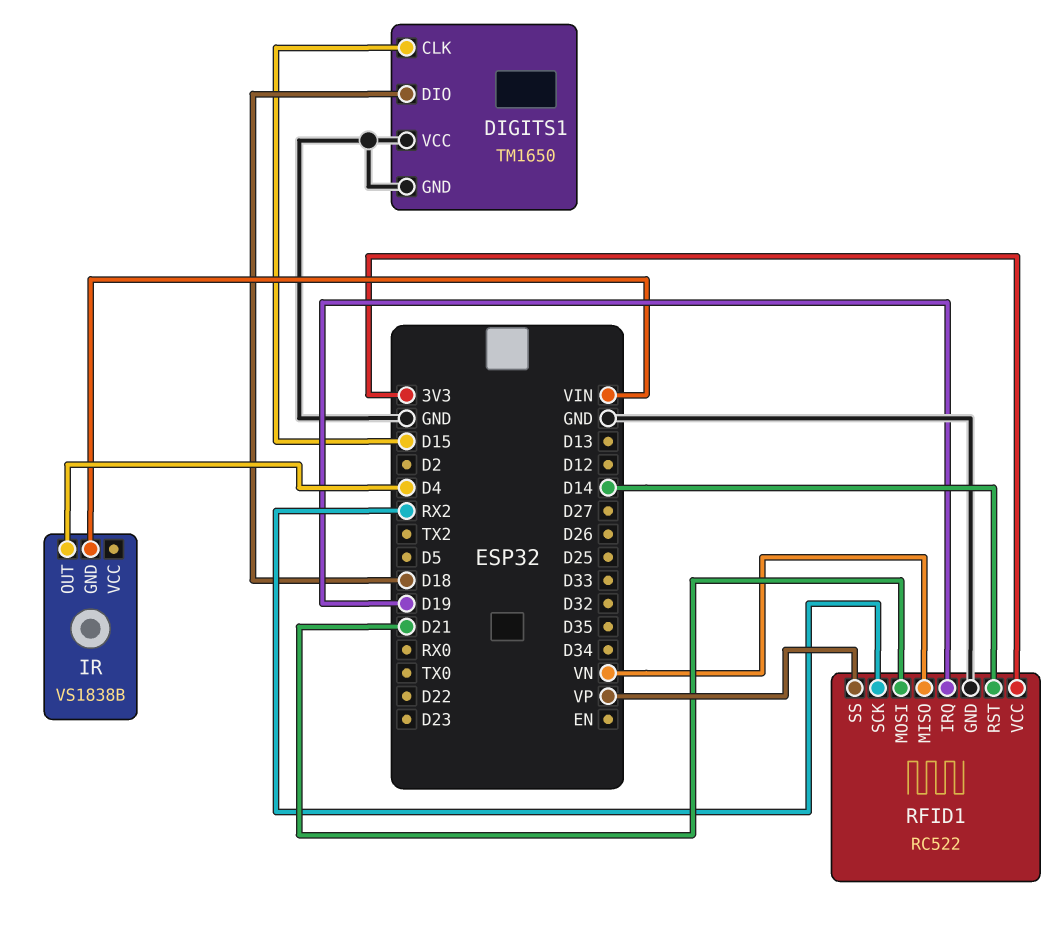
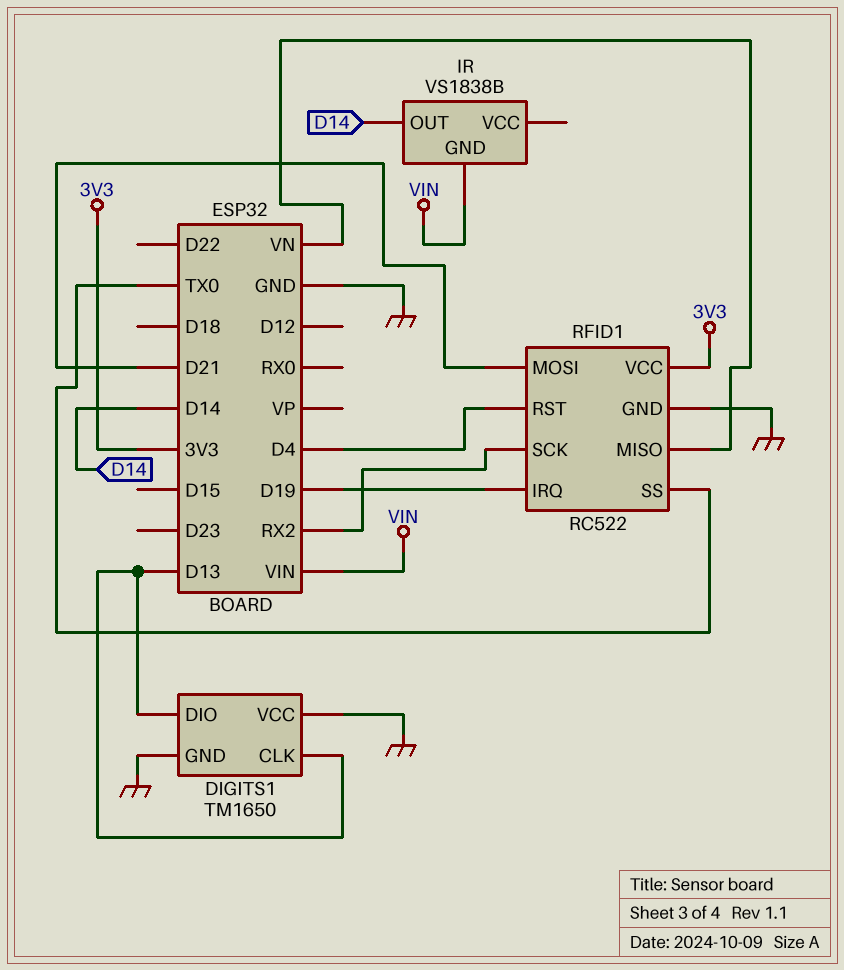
DIGITS1 pin CLK: D15 -> D13
DIGITS1 pin DIO: D18 -> D13
IR pin OUT: D4 -> D14
RFID1 pin RST: D14 -> D4
RFID1 pin SS: VP -> TX0

